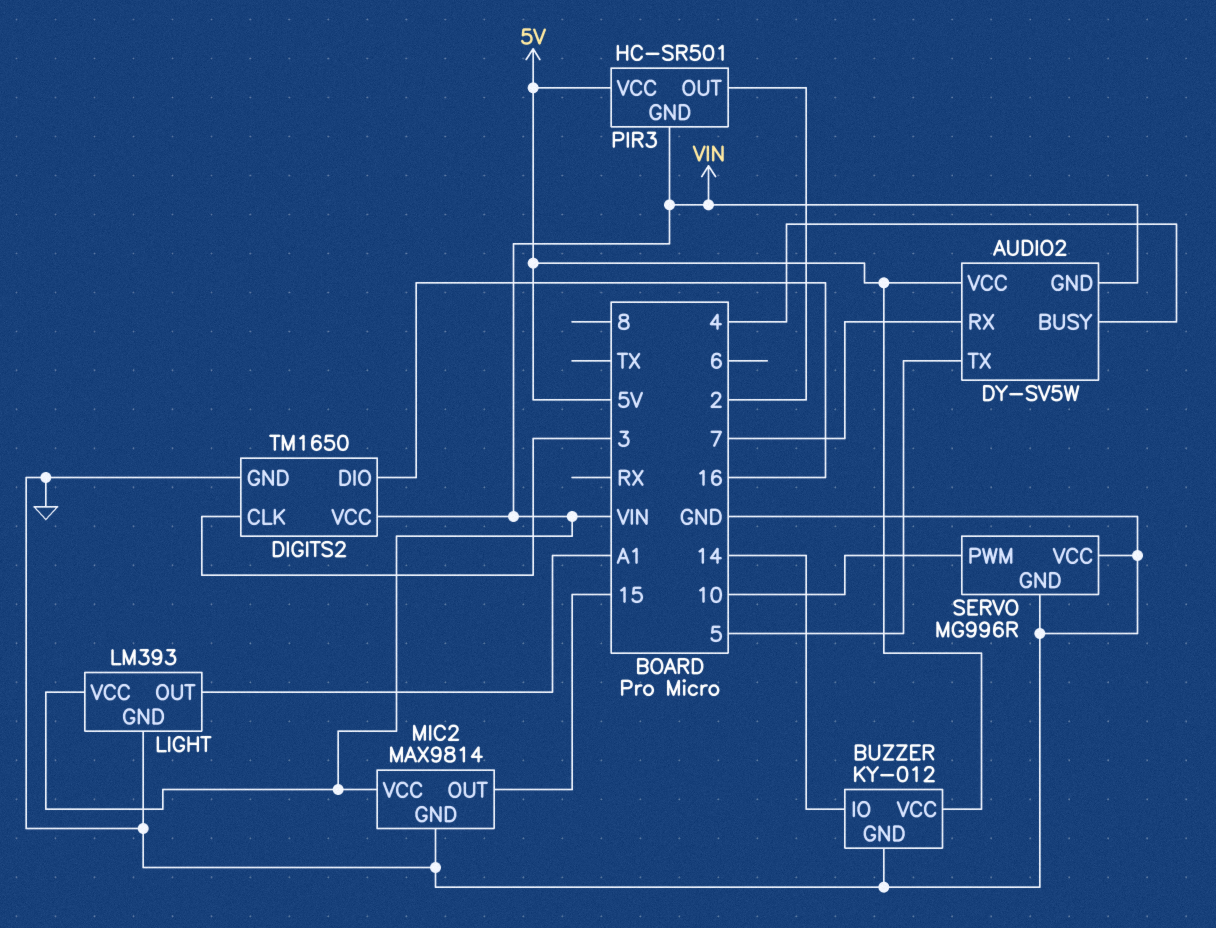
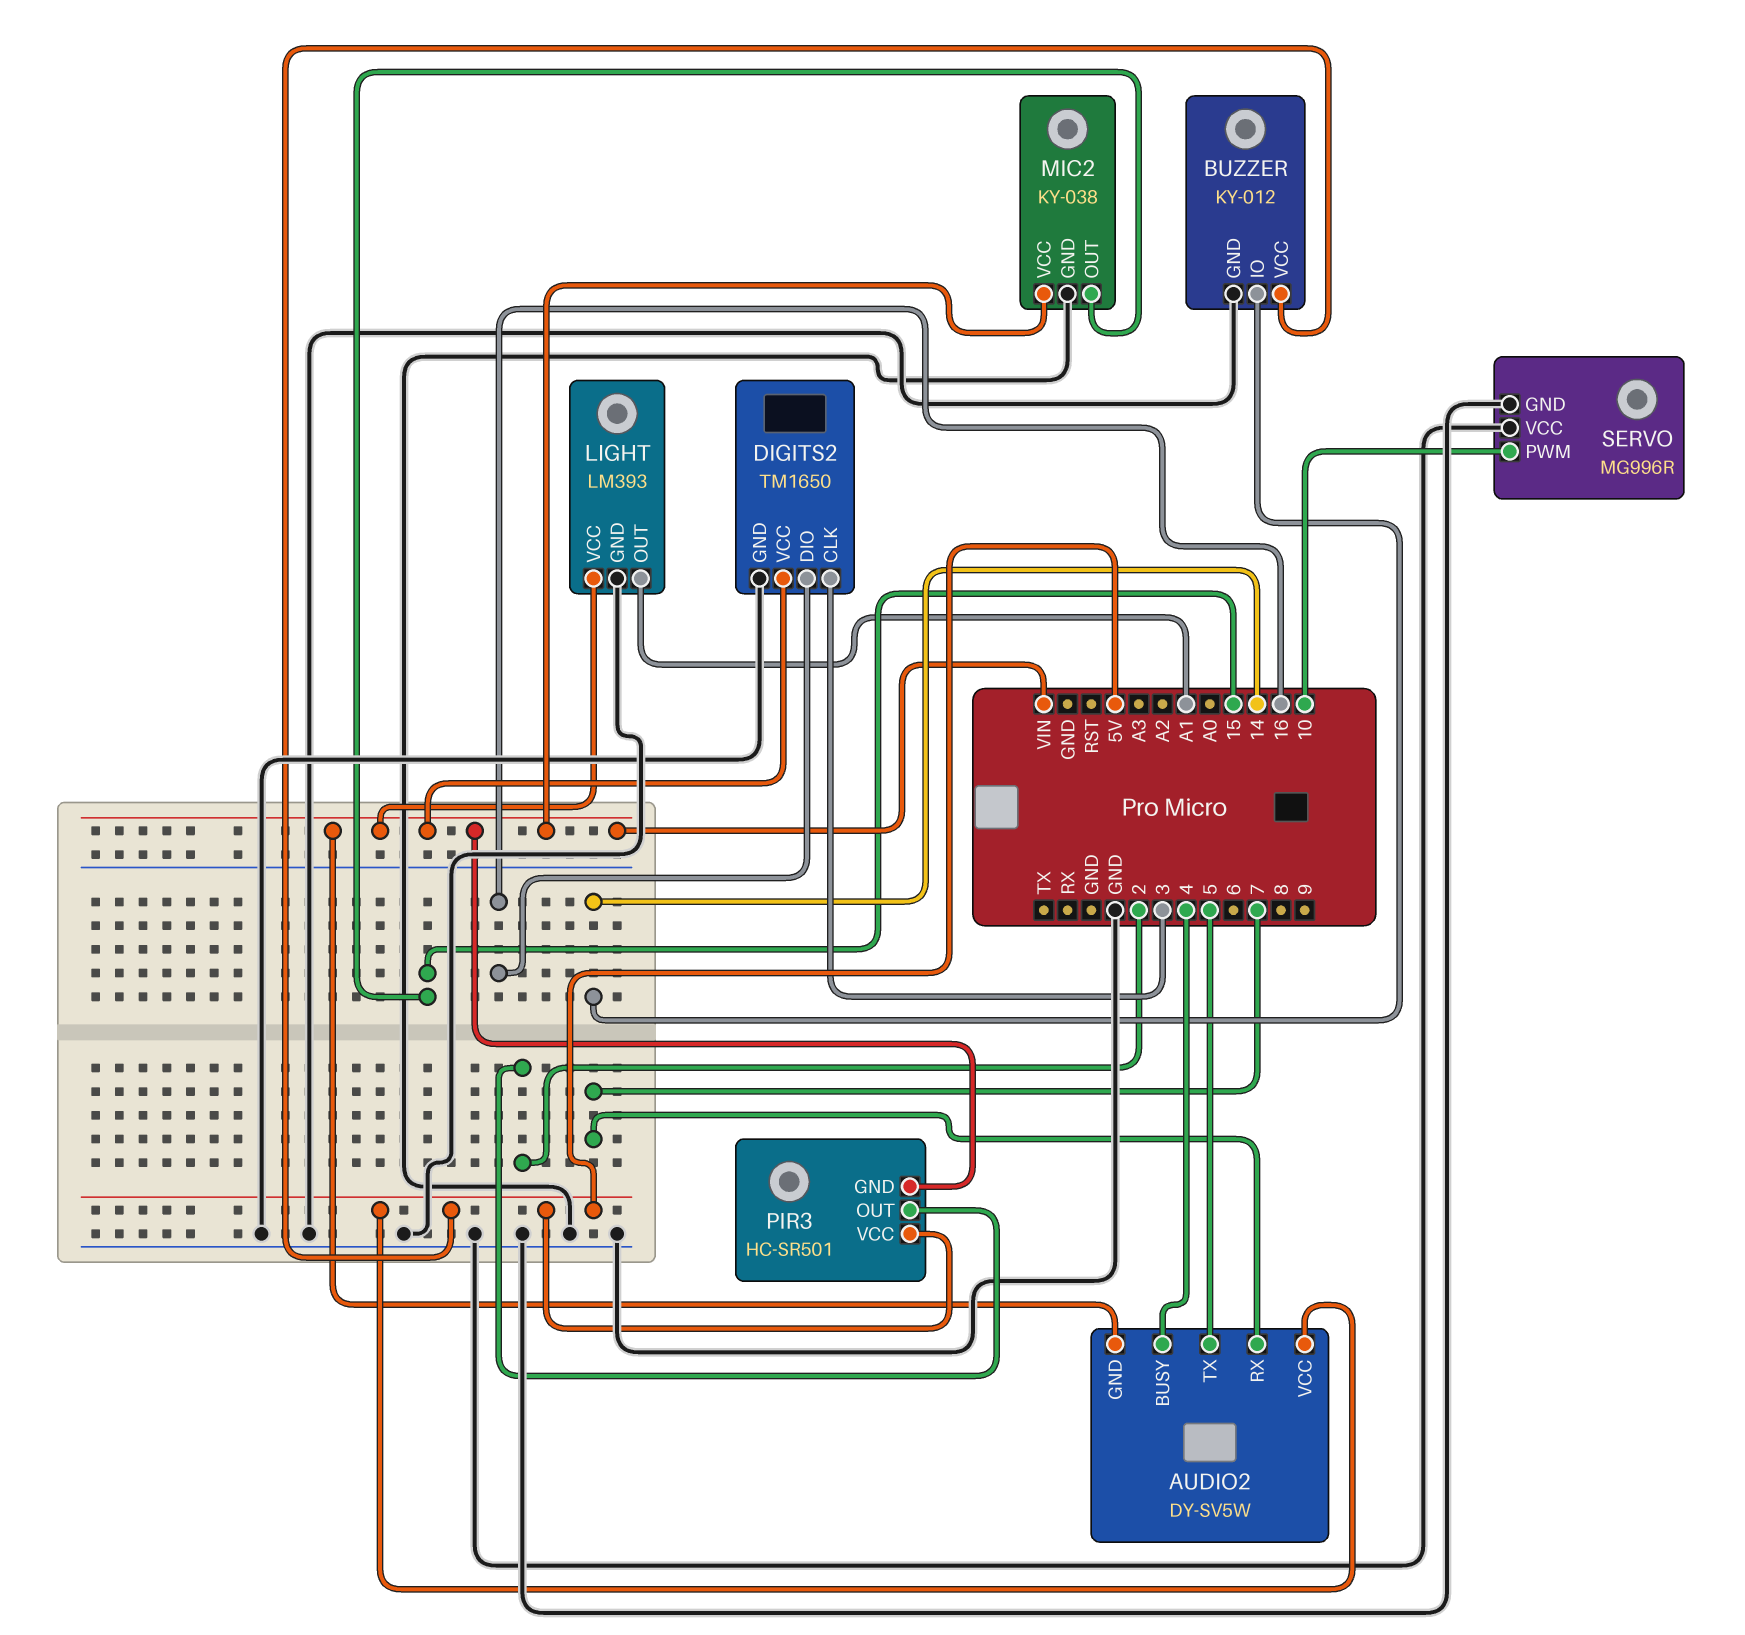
MIC2: MAX9814 -> KY-038

